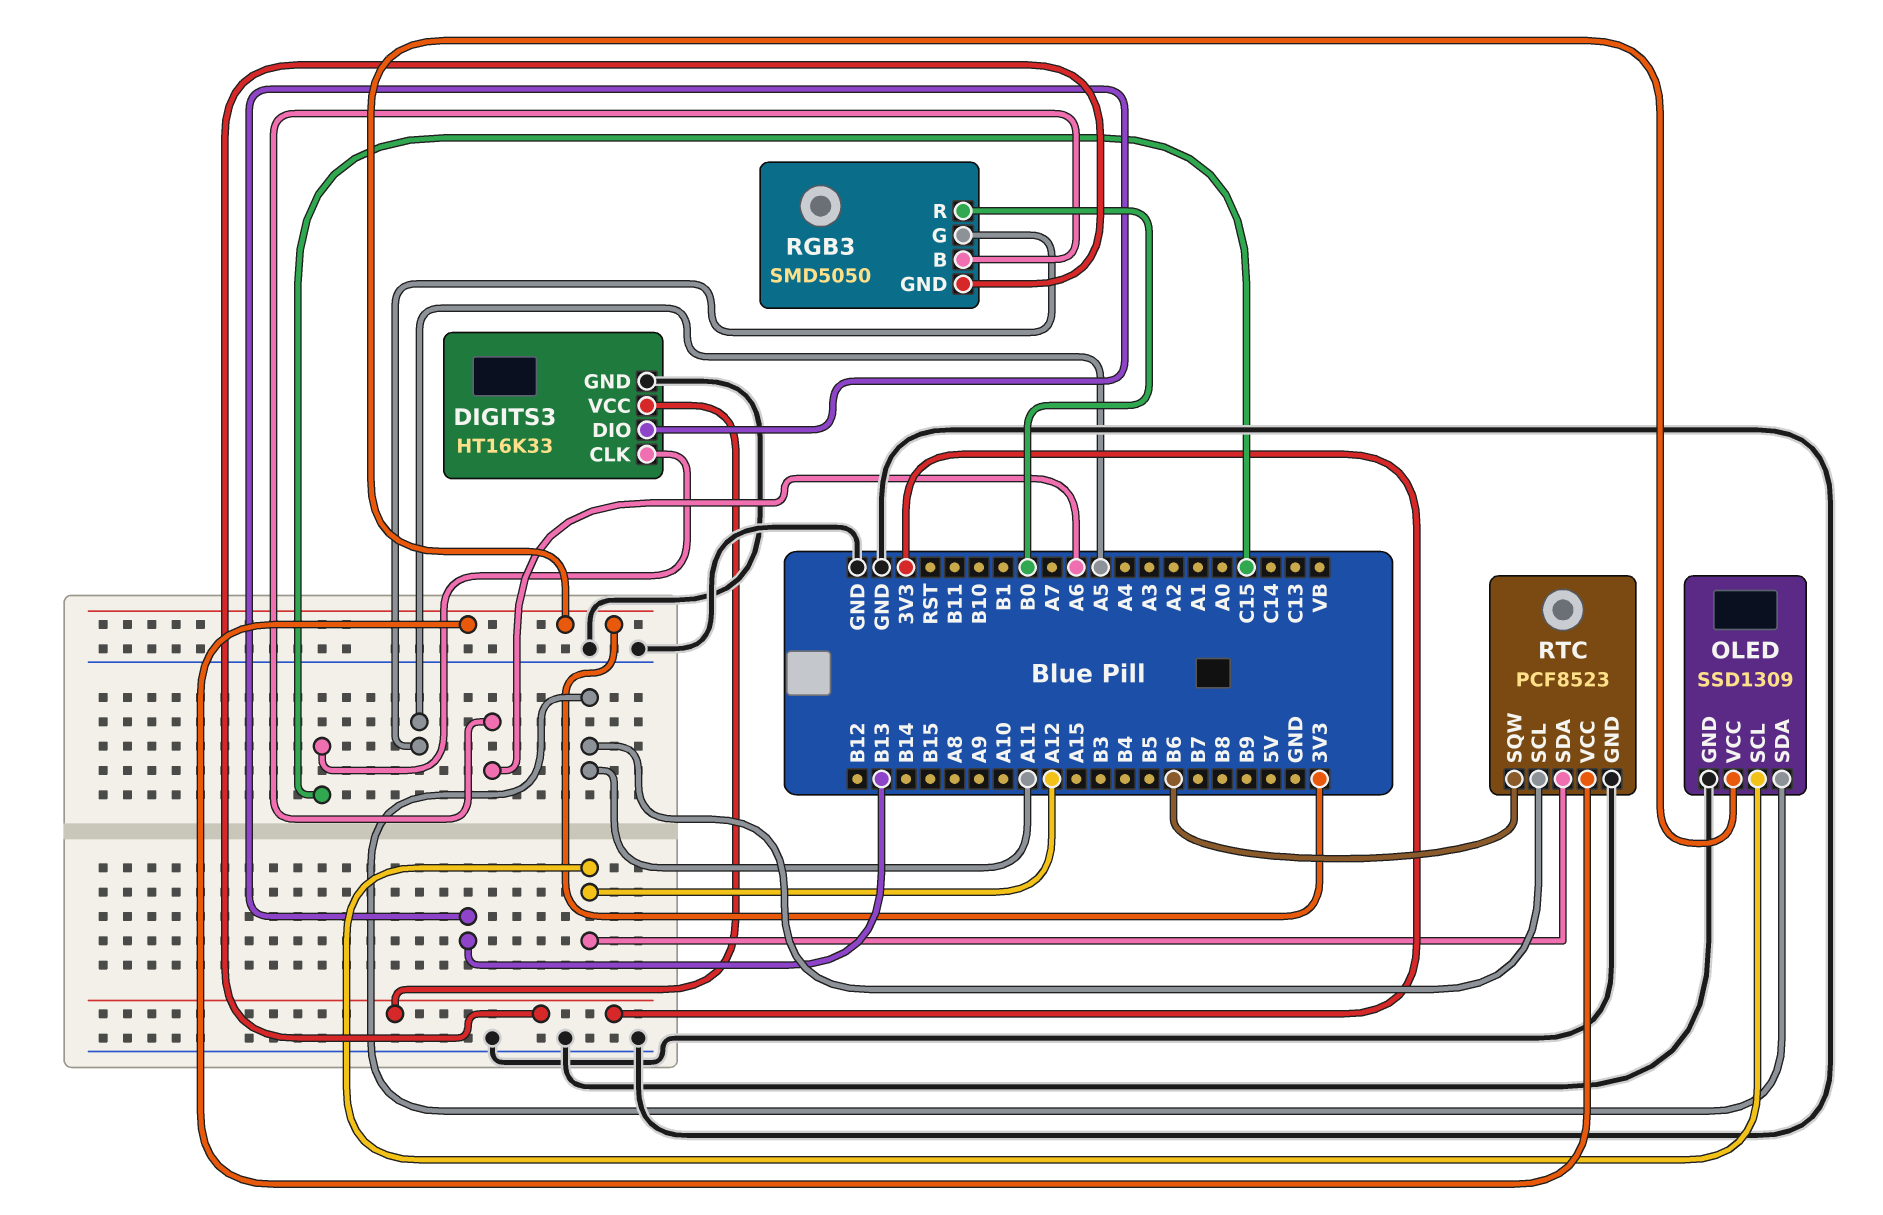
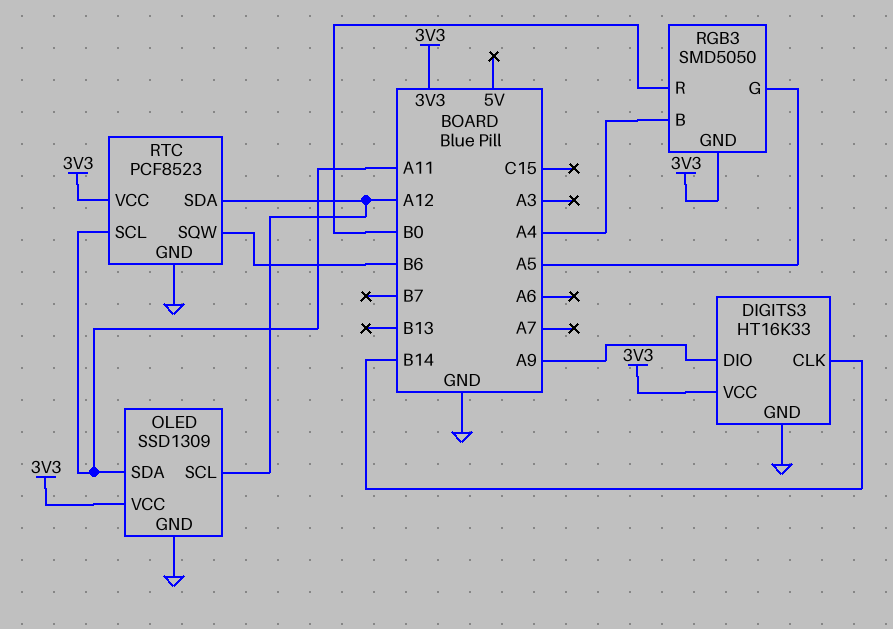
DIGITS3 pin CLK: C15 -> B14
DIGITS3 pin DIO: B13 -> A9
RGB3 pin B: A6 -> A4

